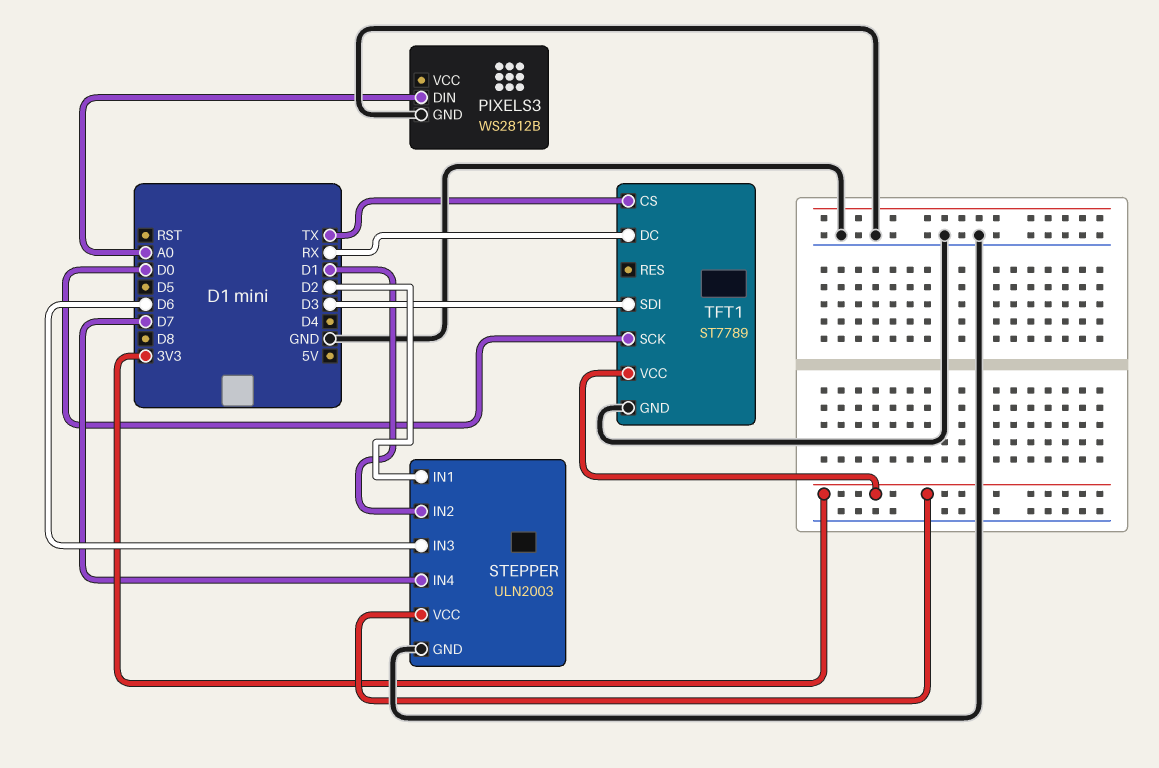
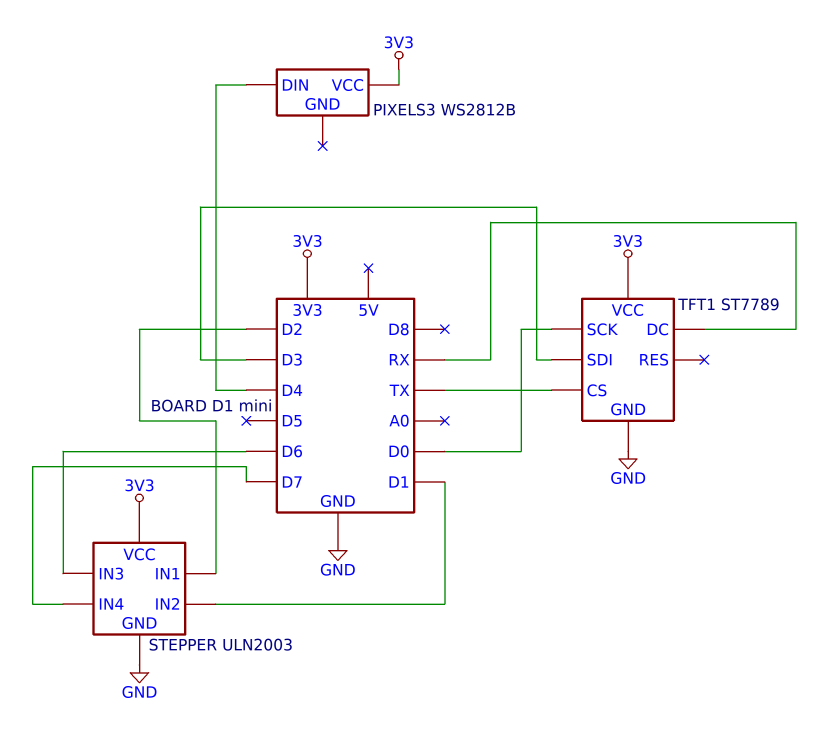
PIXELS3 pin DIN: A0 -> D4
PIXELS3 pin GND: GND -> none
PIXELS3 pin VCC: none -> 3V3

